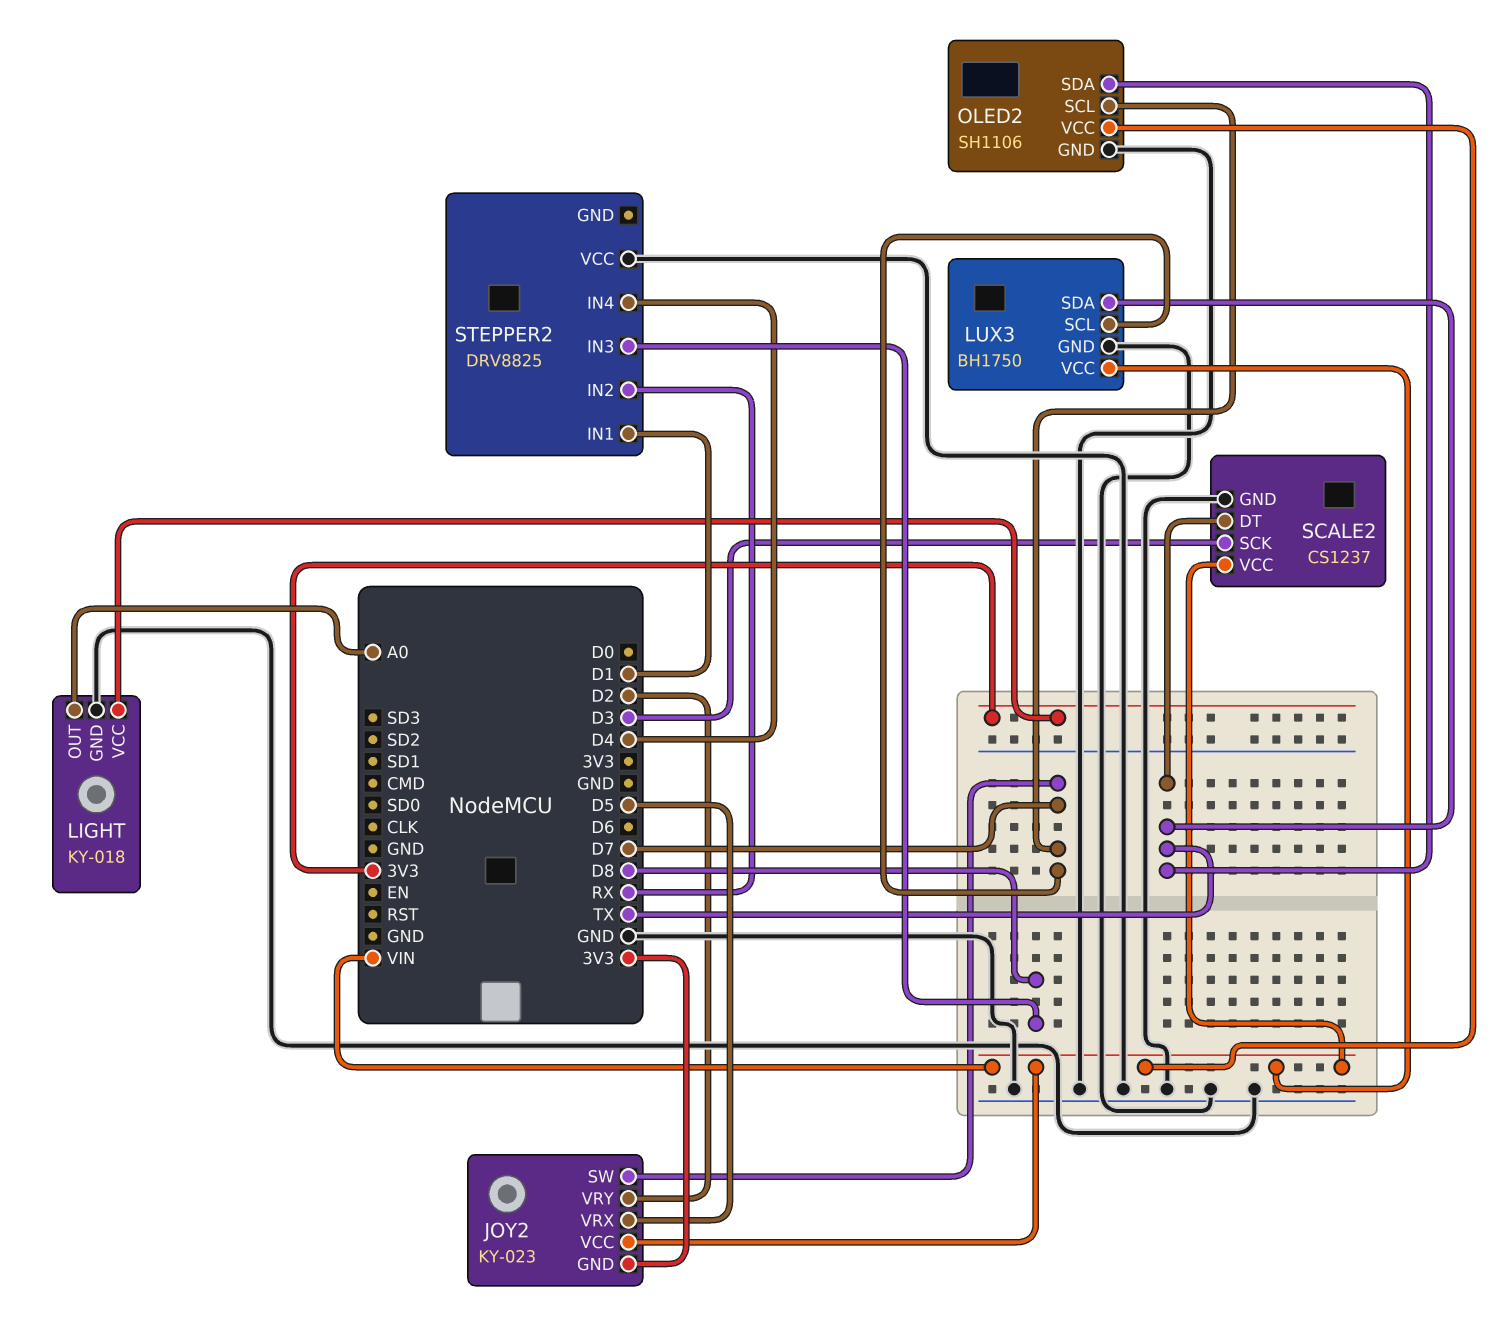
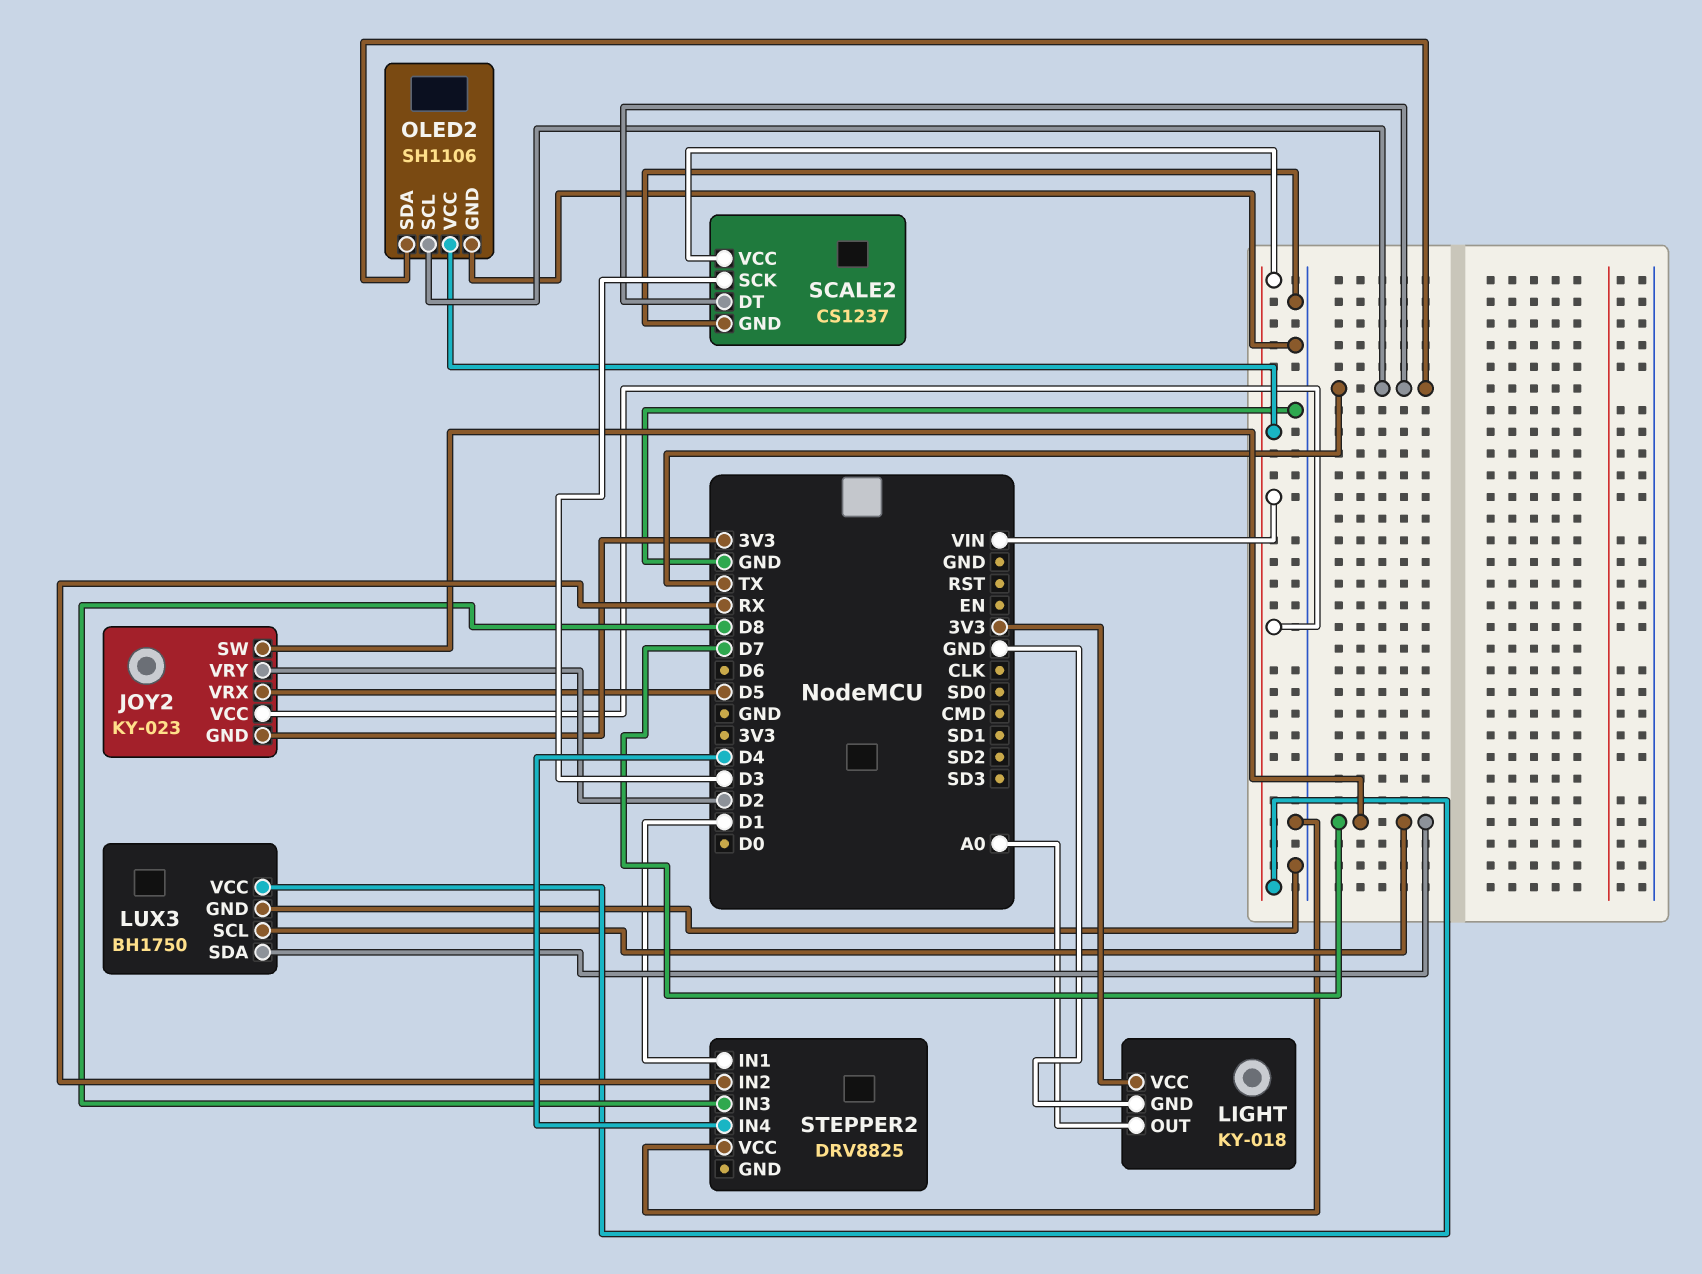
LUX3 pin SDA: TX -> D7
OLED2 pin SCL: D7 -> TX

